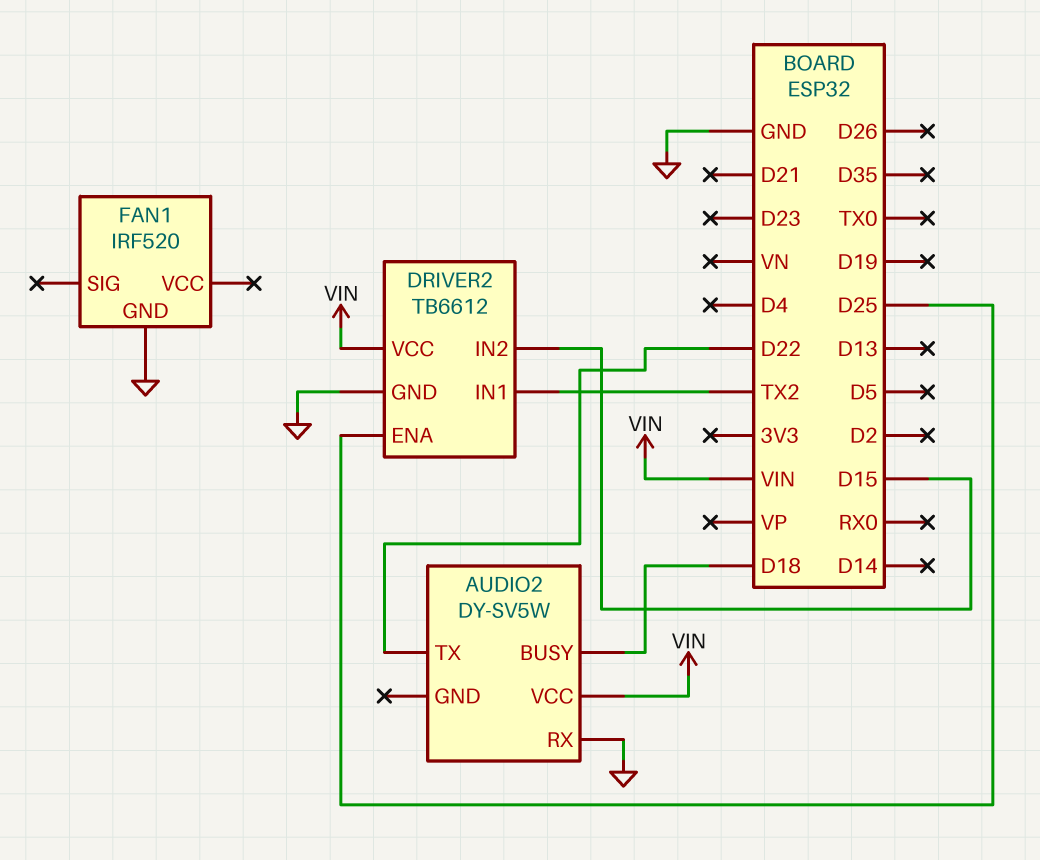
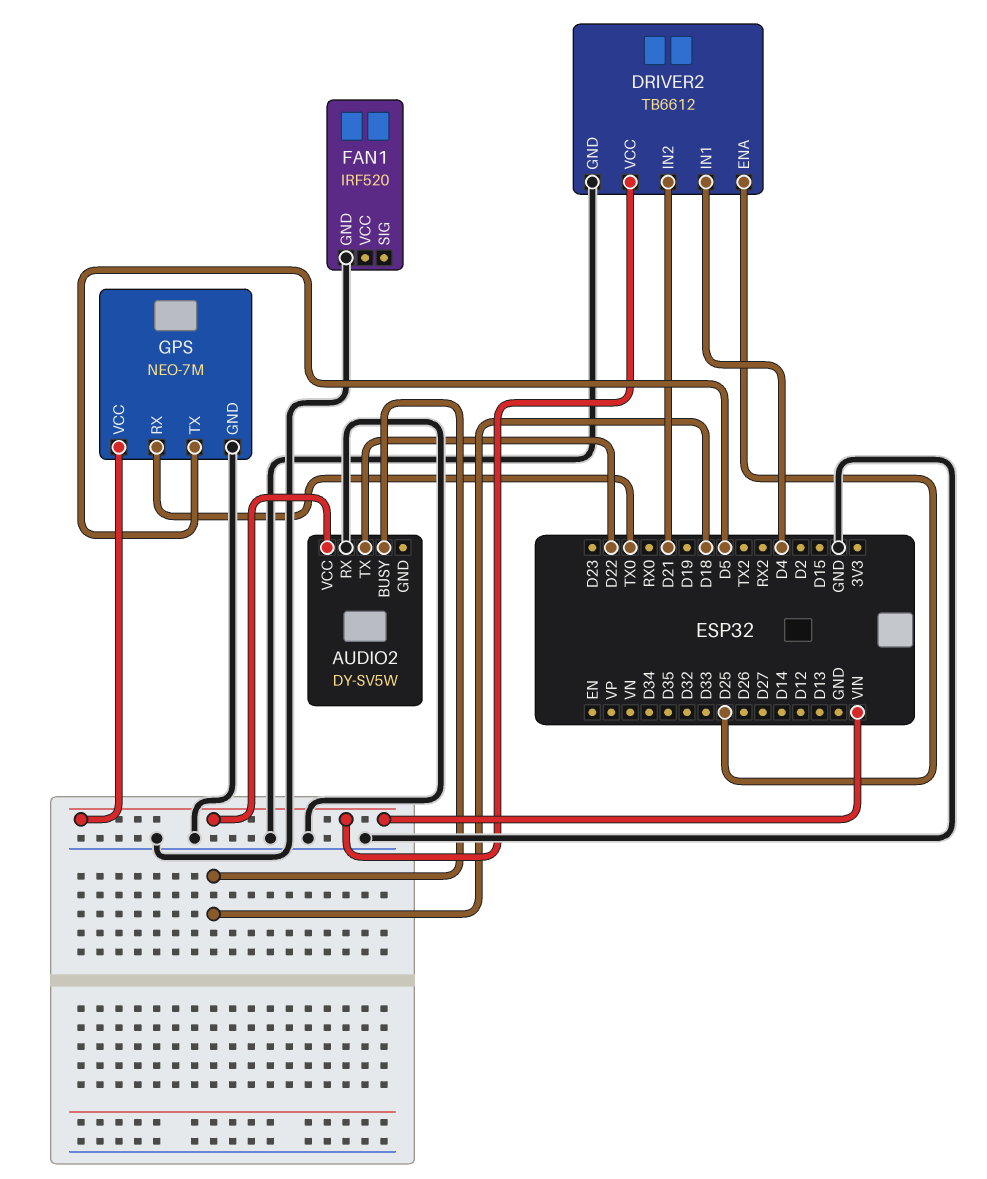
DRIVER2 pin IN1: TX2 -> D4
DRIVER2 pin IN2: D15 -> D21
GPS: none -> NEO-7M
GPS pin GND: none -> GND
GPS pin RX: none -> TX0
GPS pin TX: none -> D5
GPS pin VCC: none -> VIN

